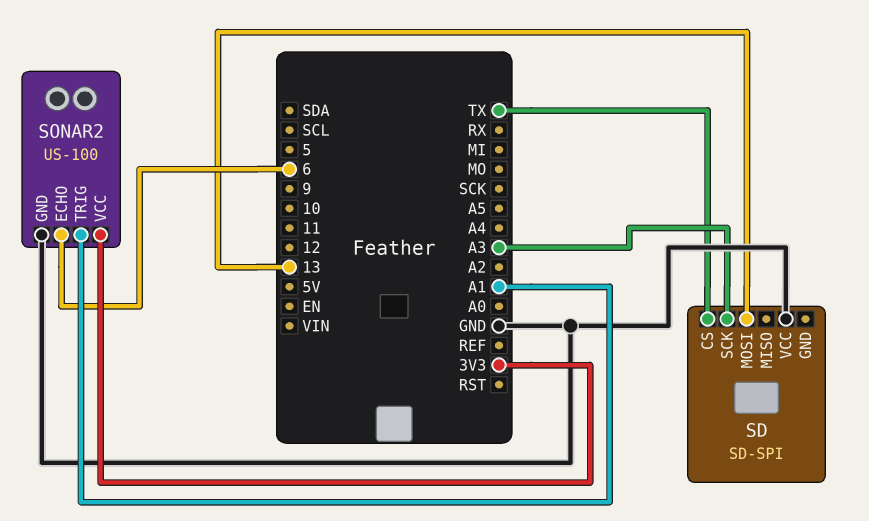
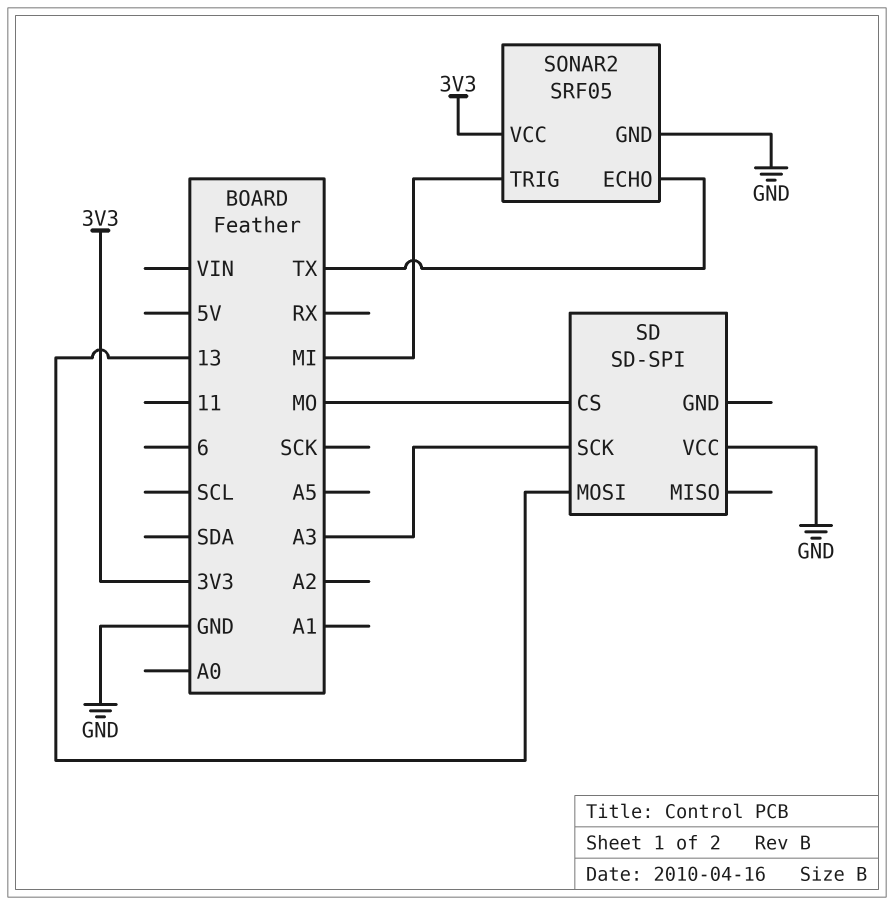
SD pin CS: TX -> MO
SONAR2: US-100 -> SRF05
SONAR2 pin ECHO: 6 -> TX
SONAR2 pin TRIG: A1 -> MI

